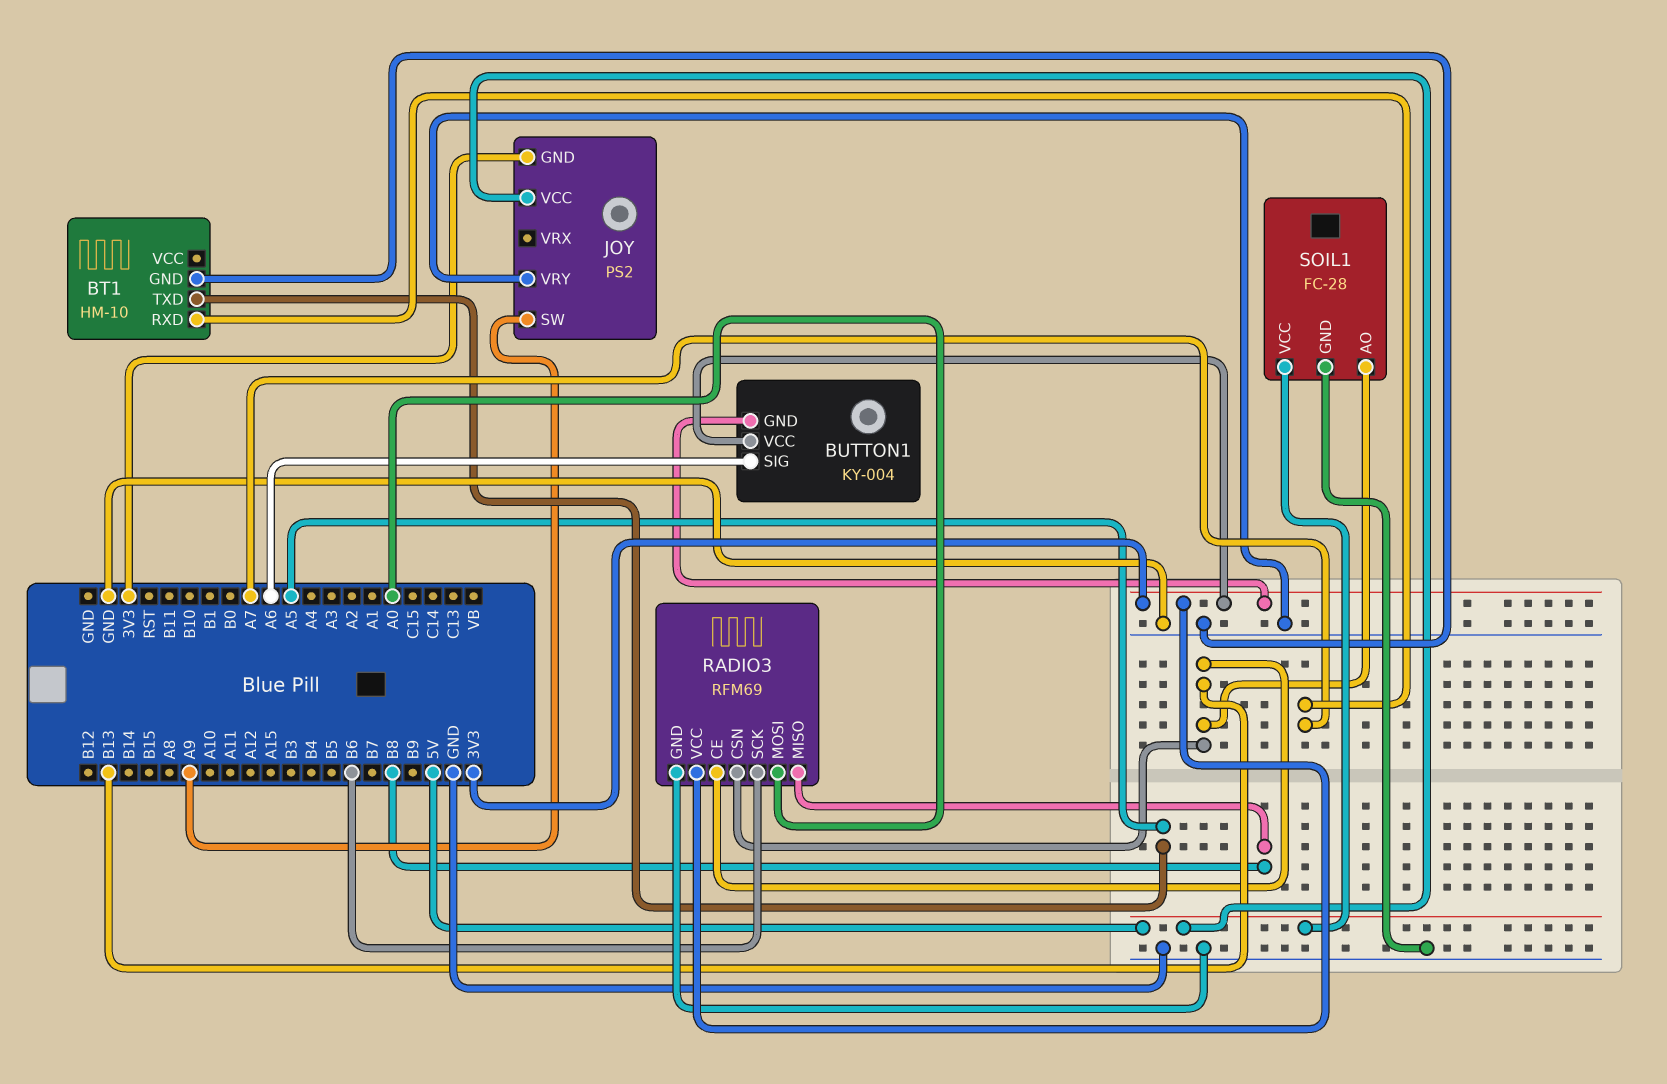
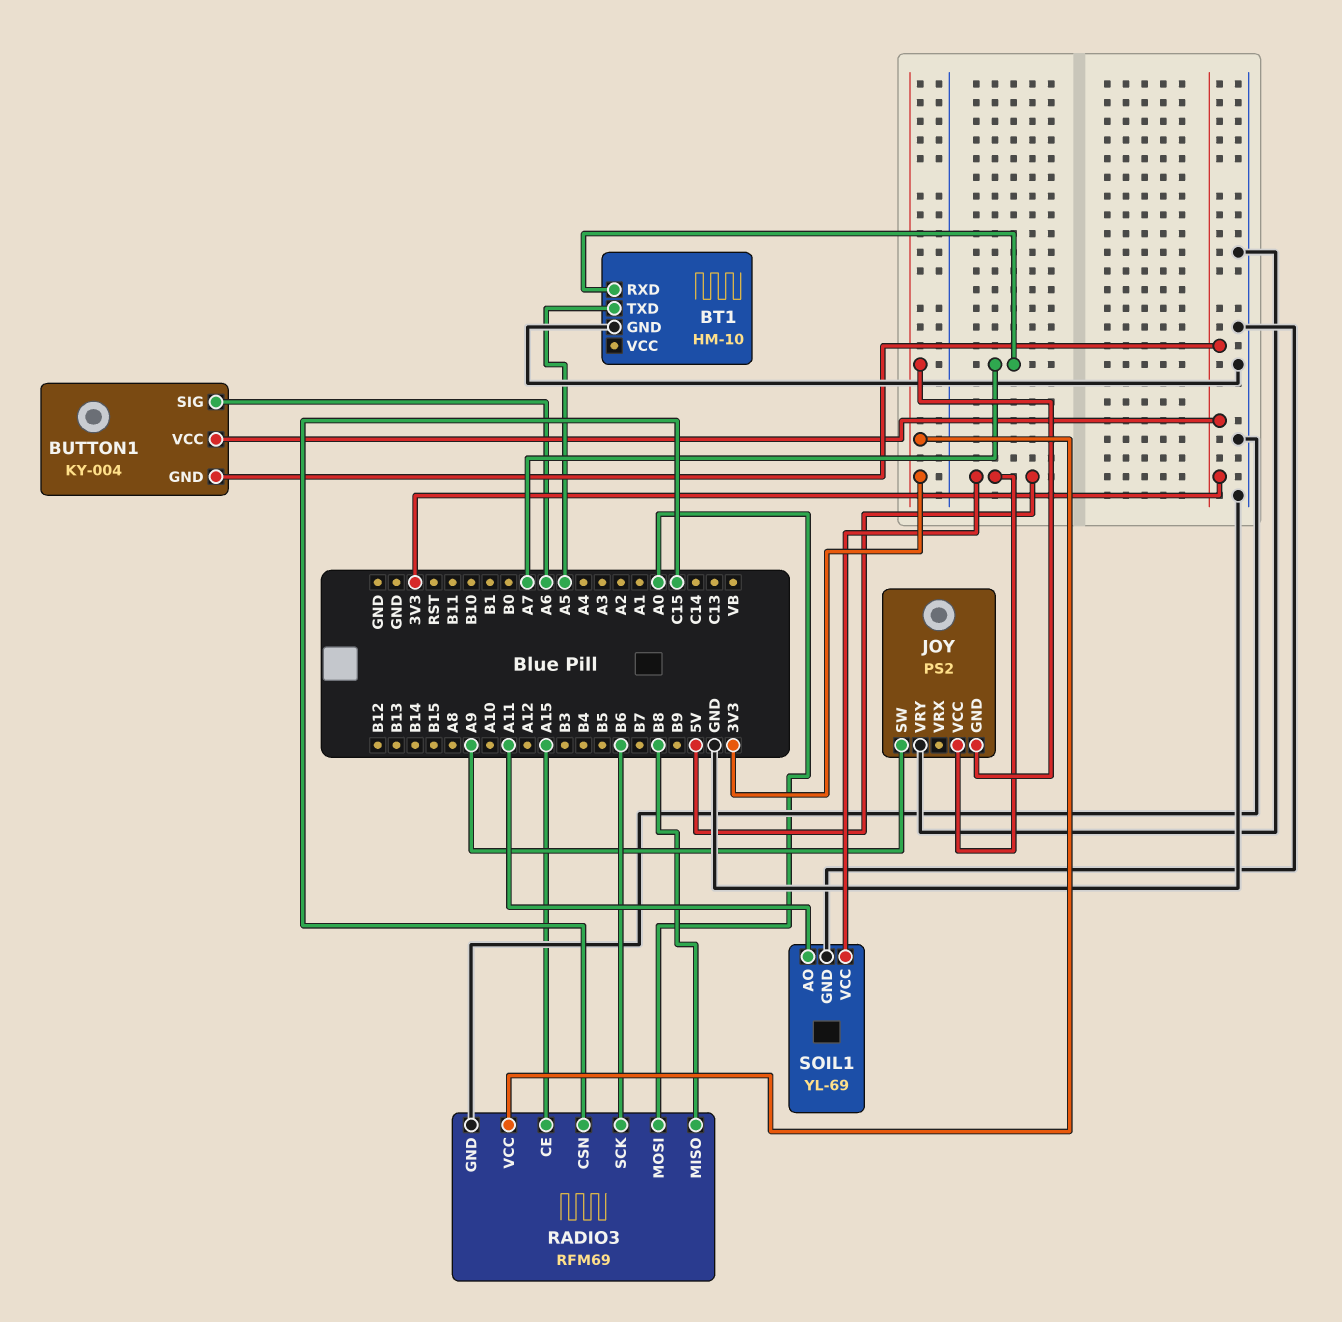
RADIO3 pin CE: B13 -> A15
RADIO3 pin CSN: B13 -> C15
SOIL1: FC-28 -> YL-69
SOIL1 pin AO: B13 -> A11

